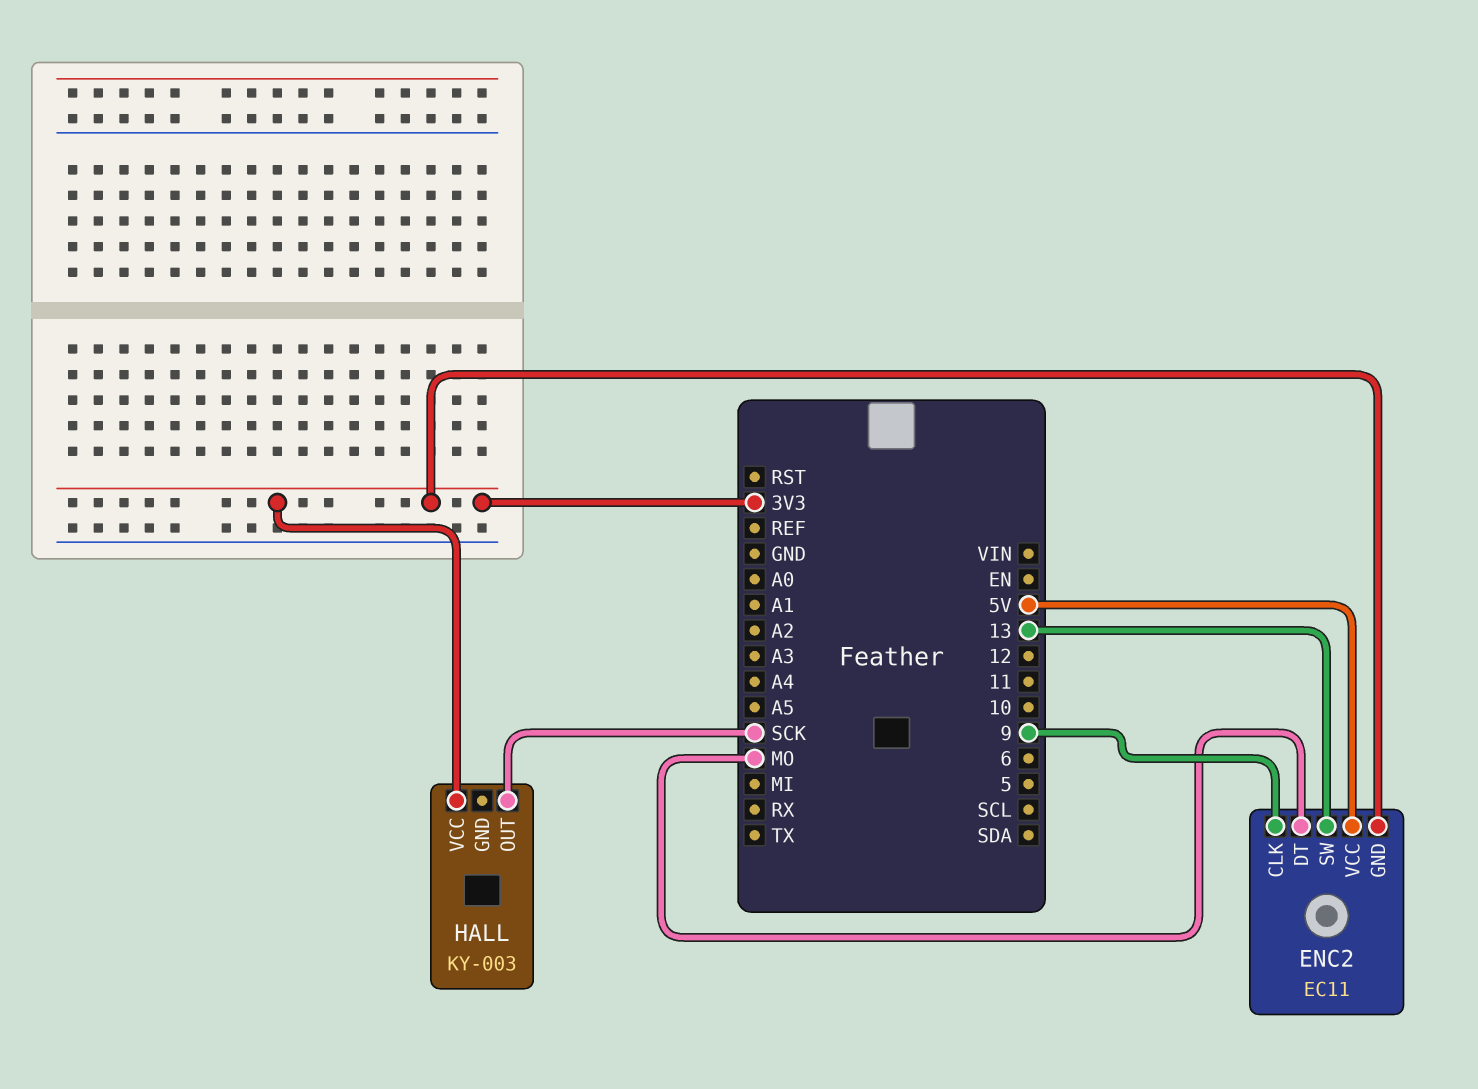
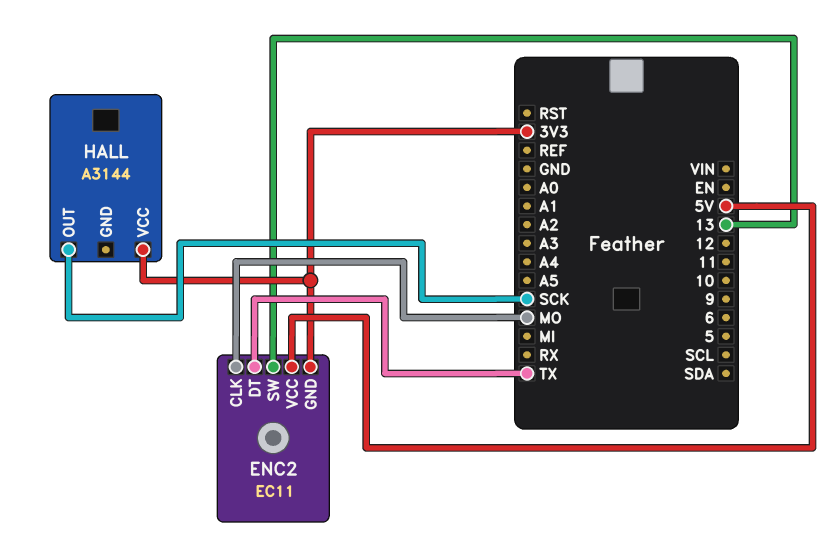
ENC2 pin CLK: 9 -> MO
ENC2 pin DT: MO -> TX
HALL: KY-003 -> A3144

